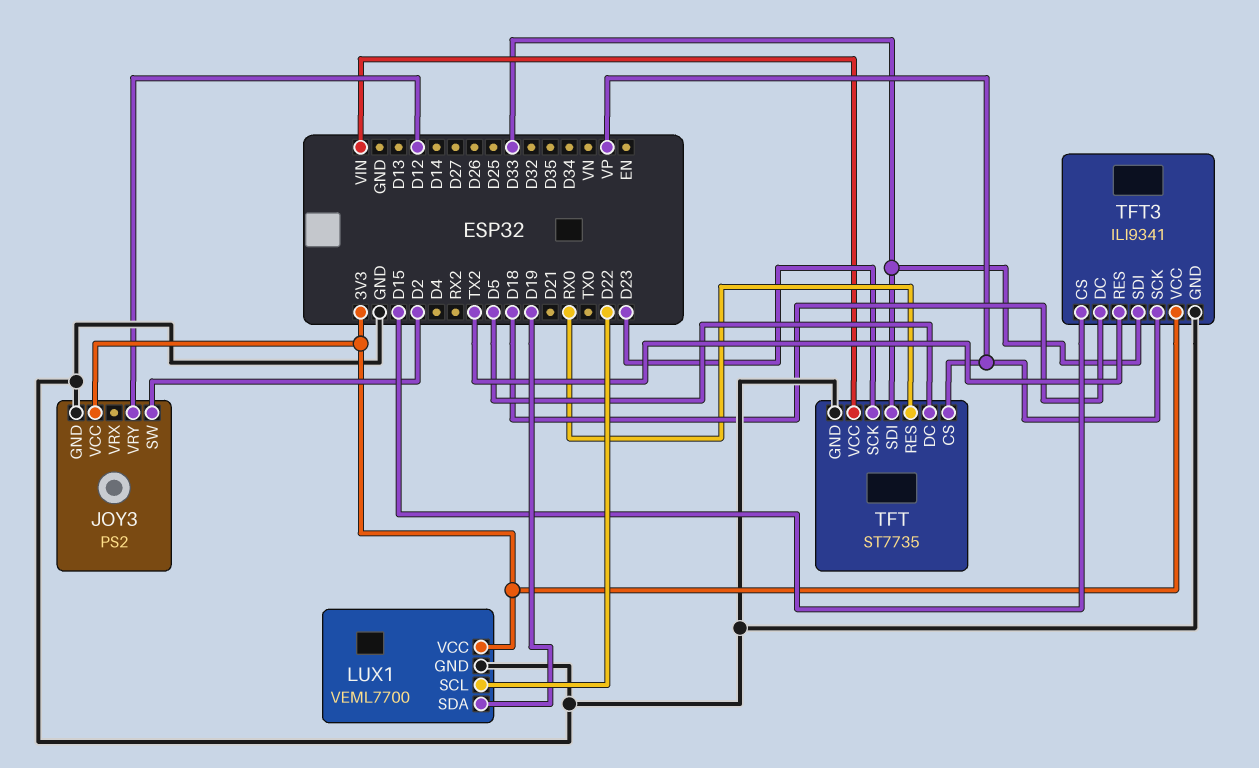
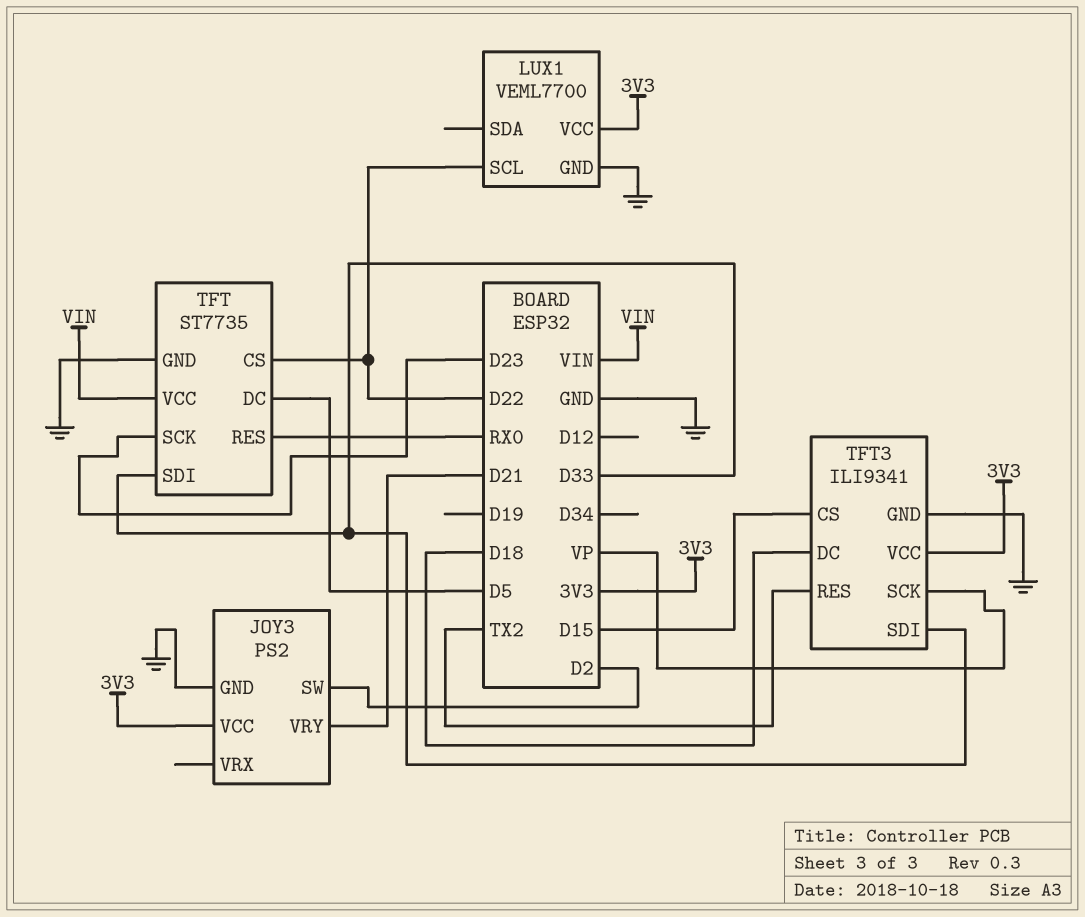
JOY3 pin VRY: D12 -> D21
LUX1 pin SDA: D19 -> none
TFT pin CS: VP -> D22

